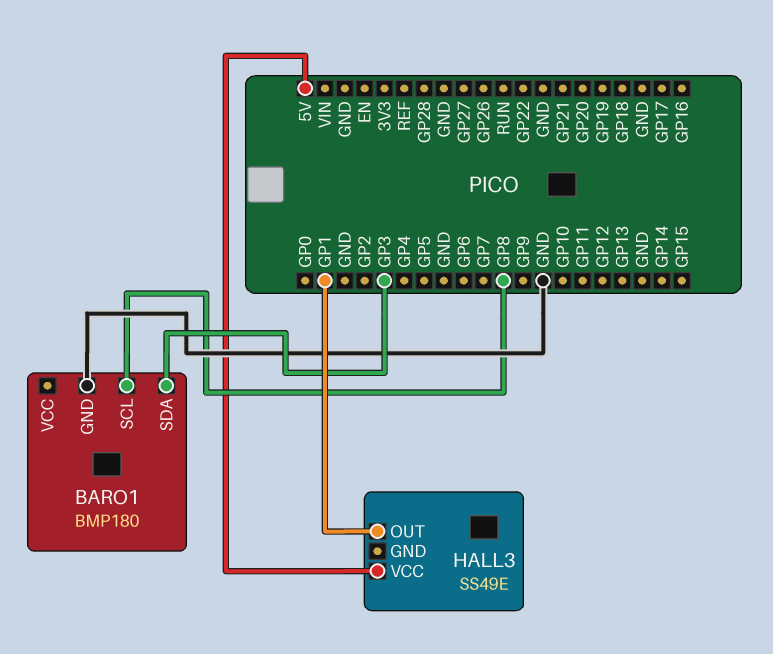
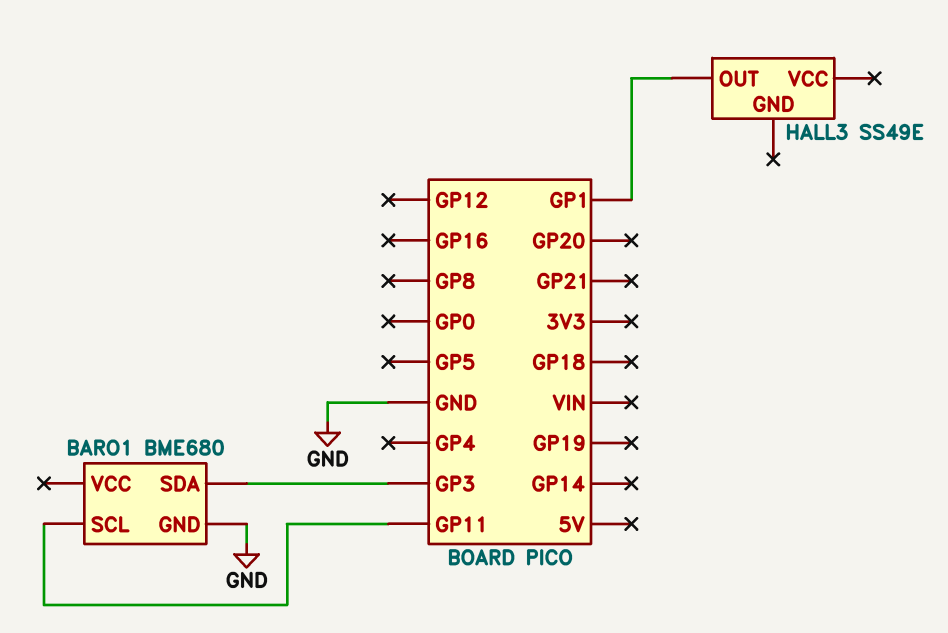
BARO1: BMP180 -> BME680
BARO1 pin SCL: GP8 -> GP11
HALL3 pin VCC: 5V -> none

